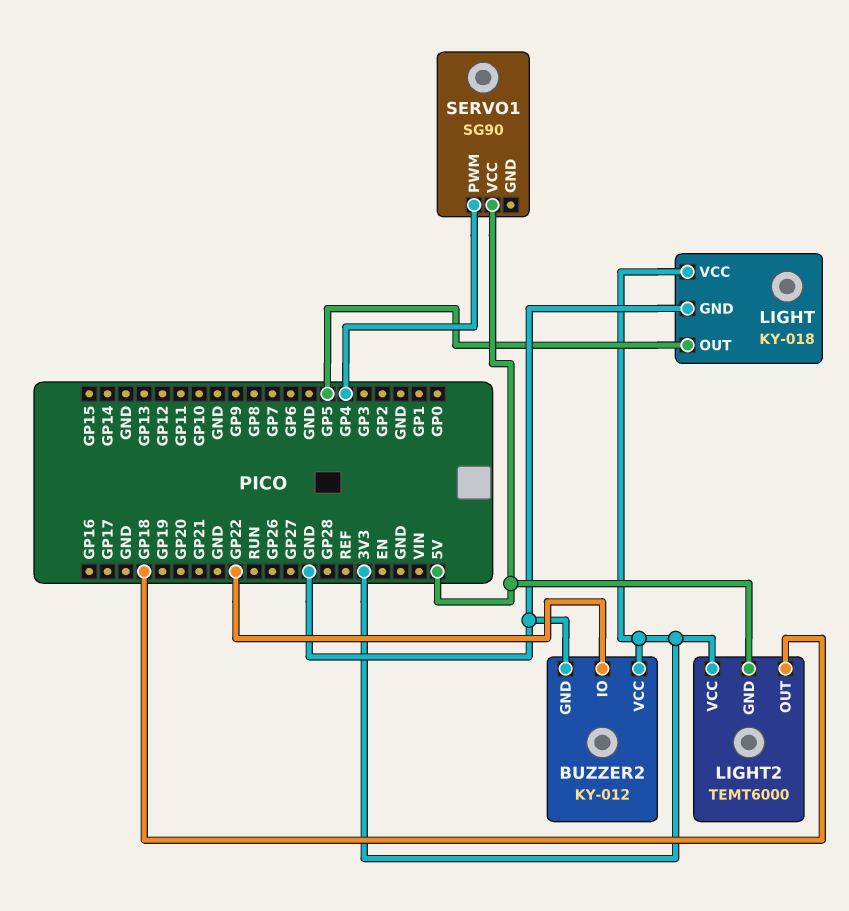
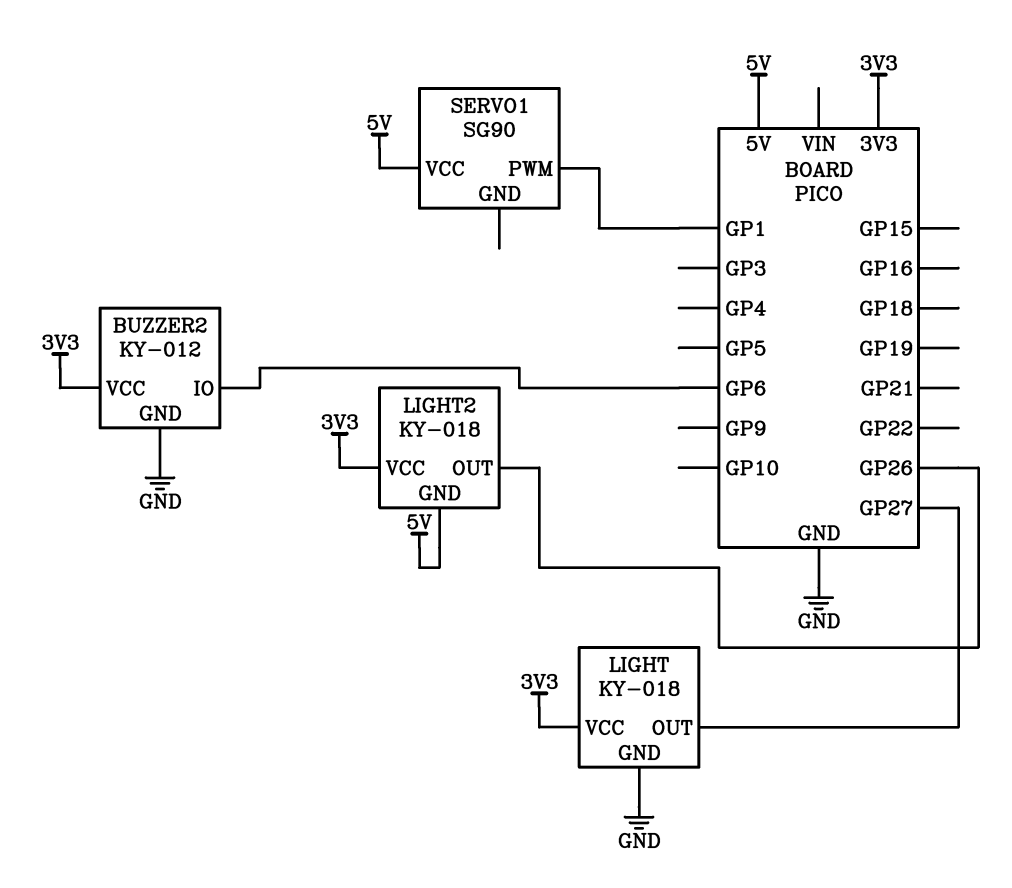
BUZZER2 pin IO: GP22 -> GP6
LIGHT pin OUT: GP5 -> GP27
LIGHT2: TEMT6000 -> KY-018
LIGHT2 pin OUT: GP18 -> GP26
SERVO1 pin PWM: GP4 -> GP1

